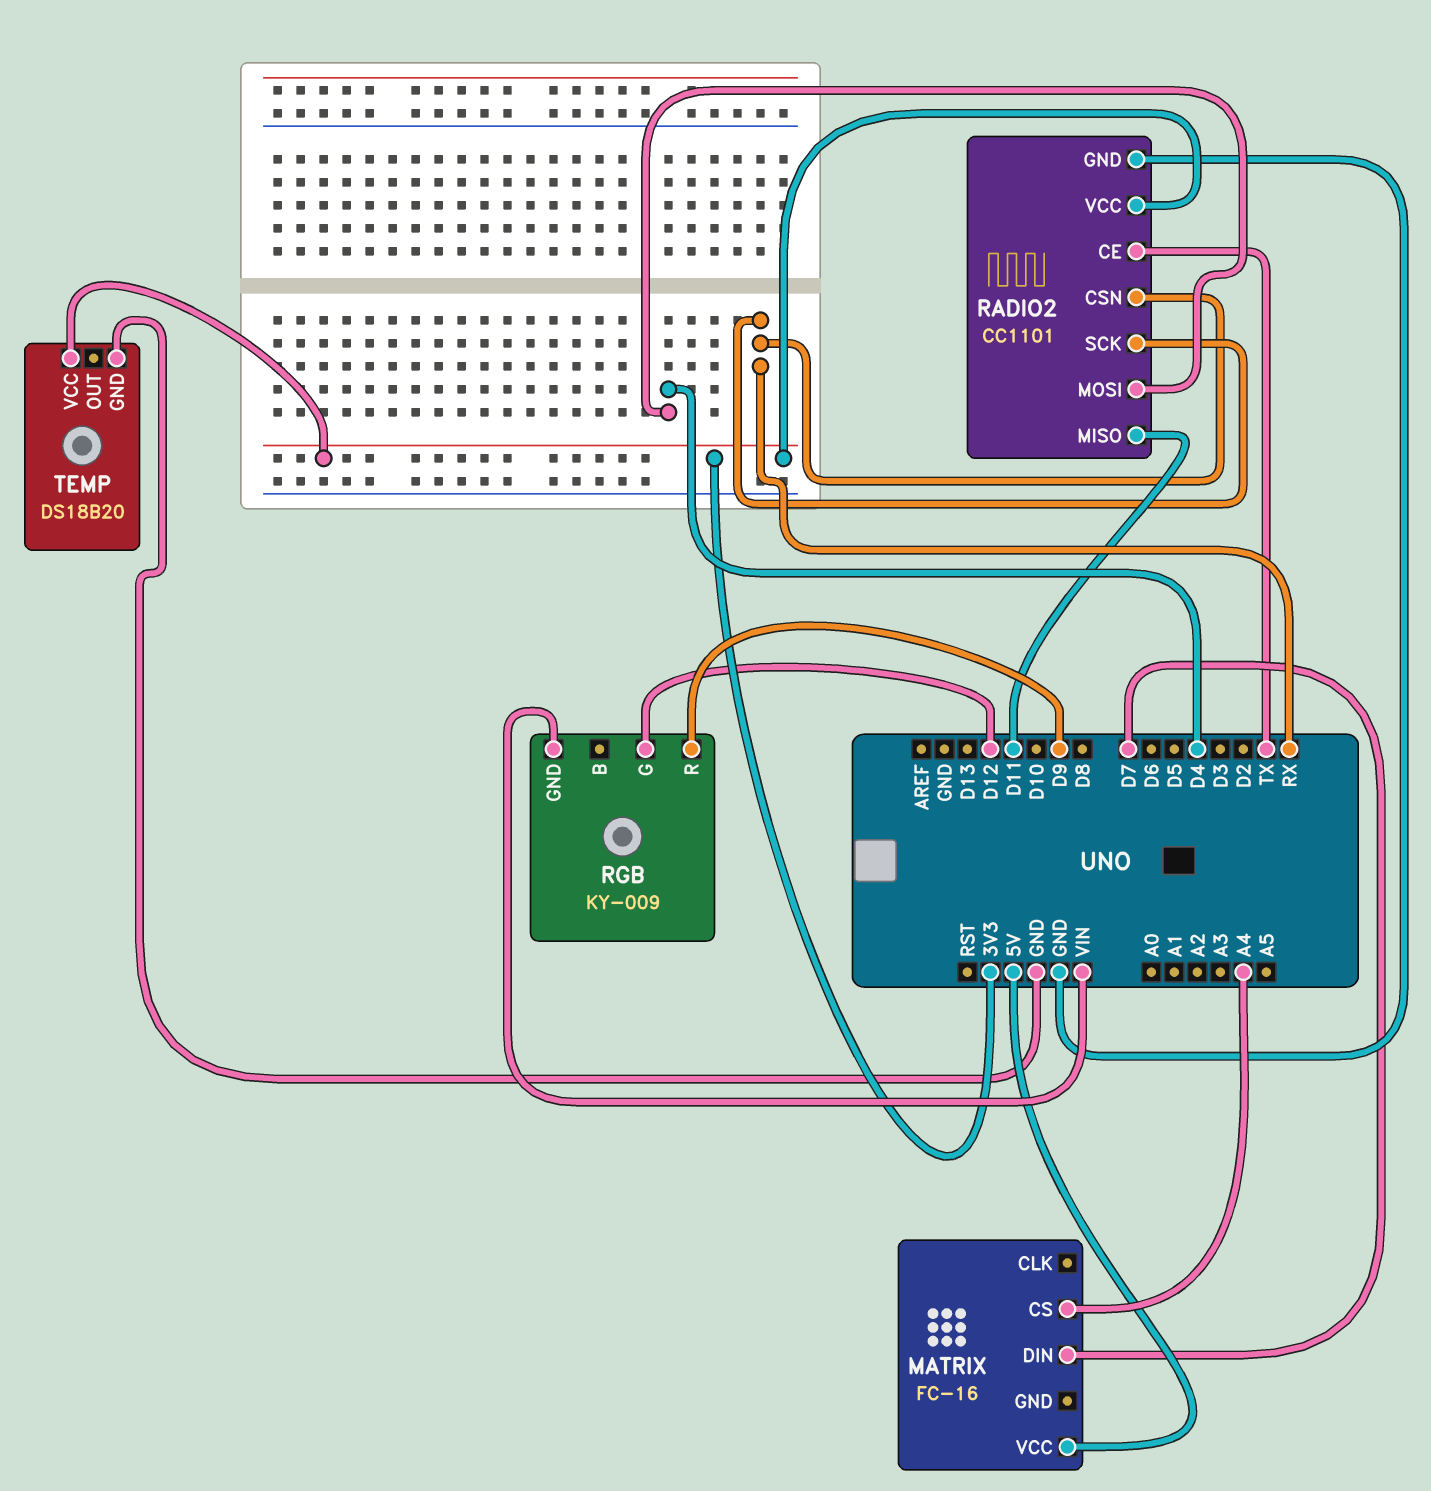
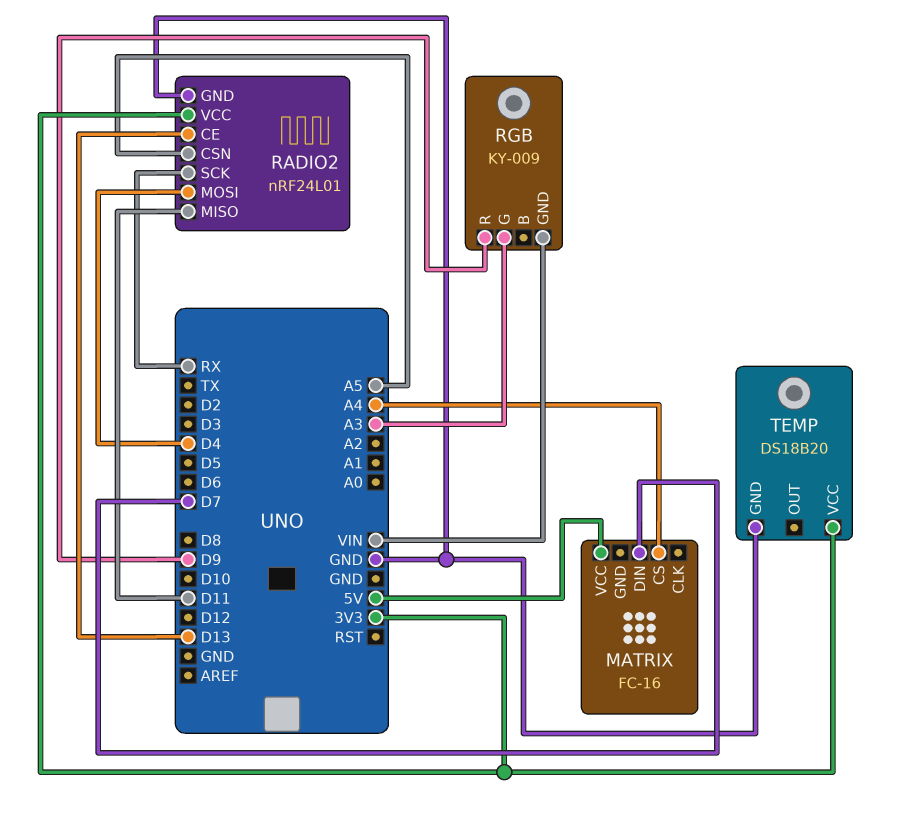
RADIO2: CC1101 -> nRF24L01
RADIO2 pin CE: TX -> D13
RADIO2 pin CSN: RX -> A5
RGB pin G: D12 -> A3

